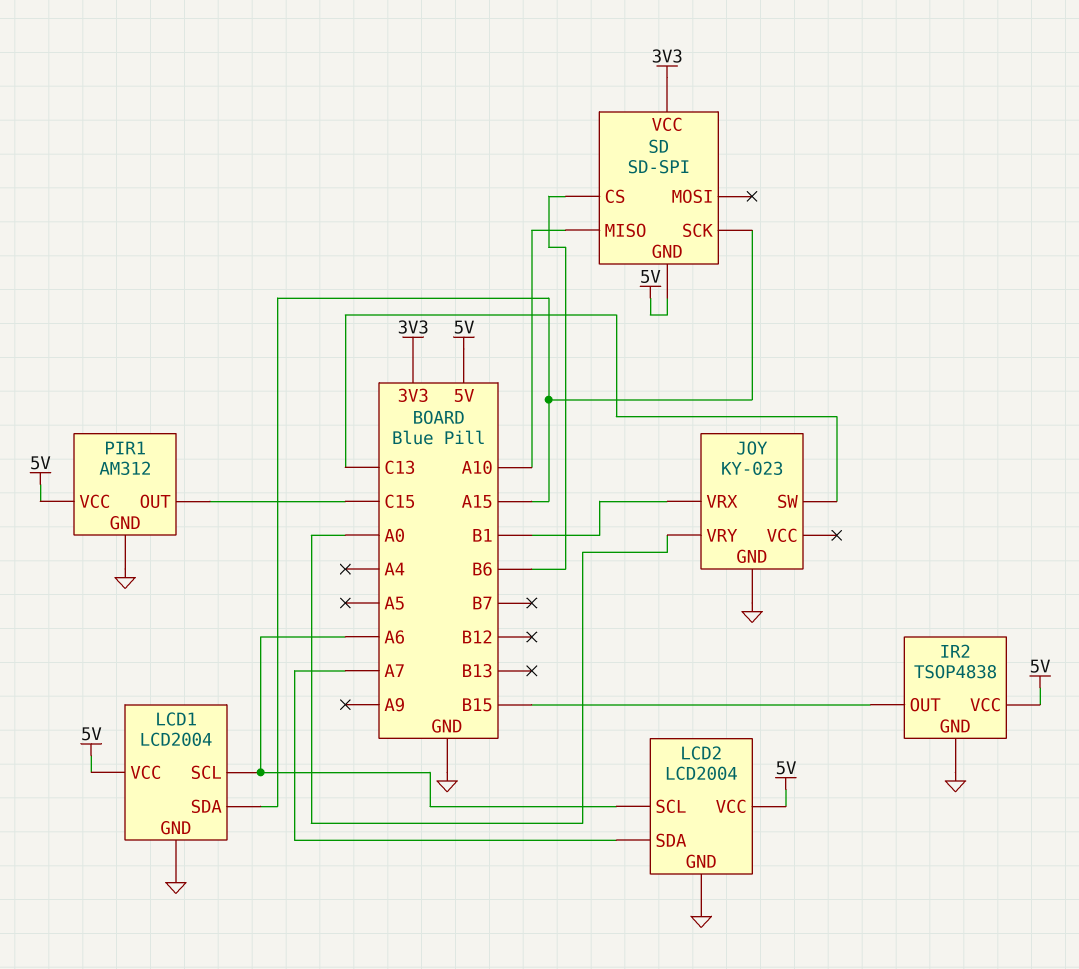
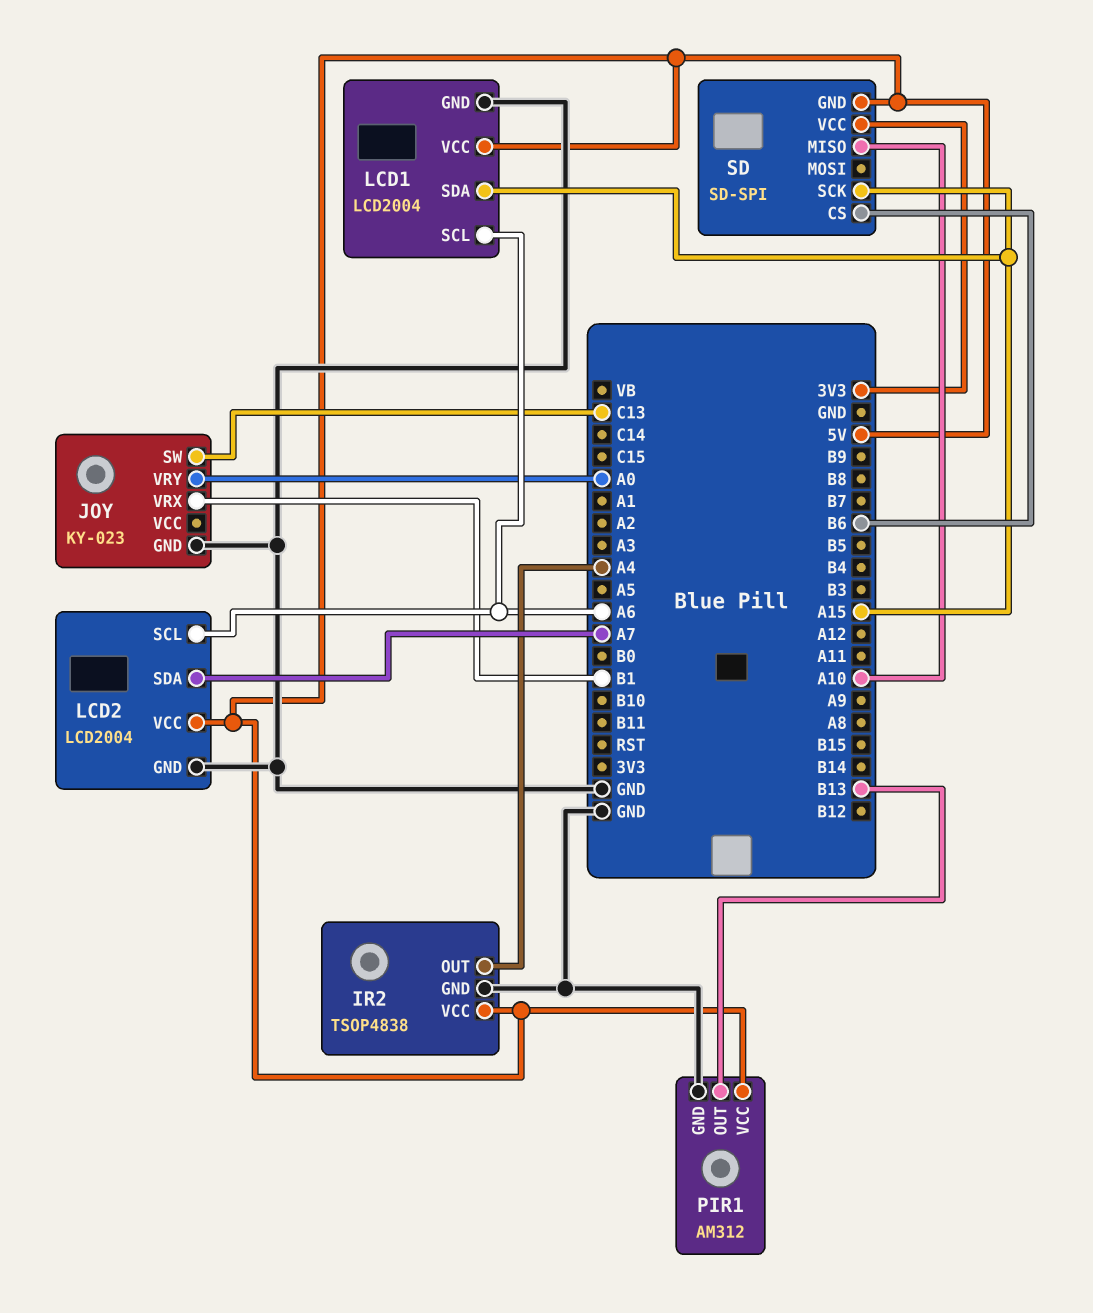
IR2 pin OUT: B15 -> A4
PIR1 pin OUT: C15 -> B13

